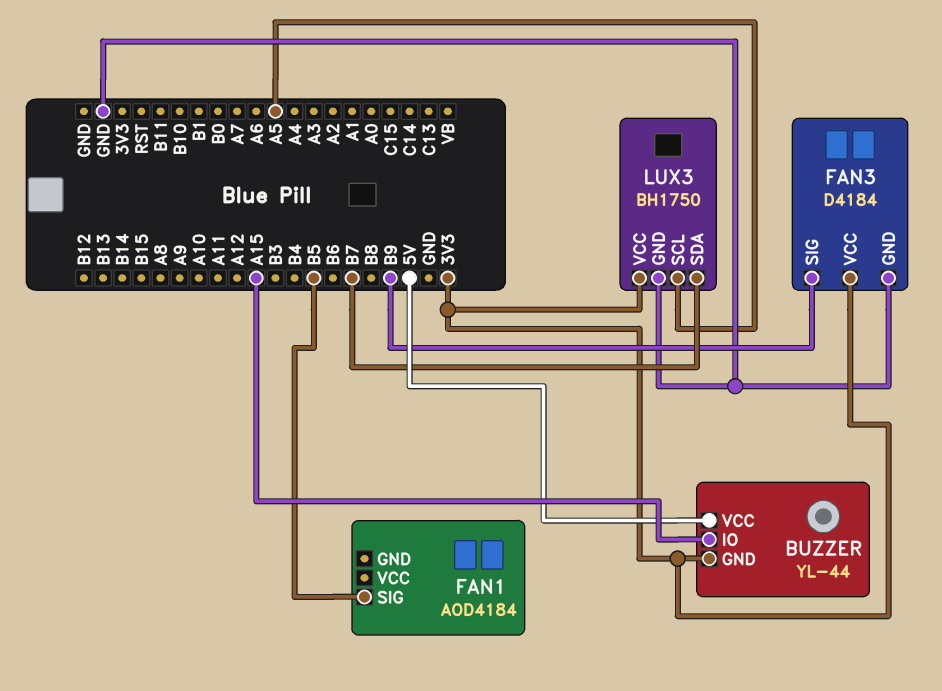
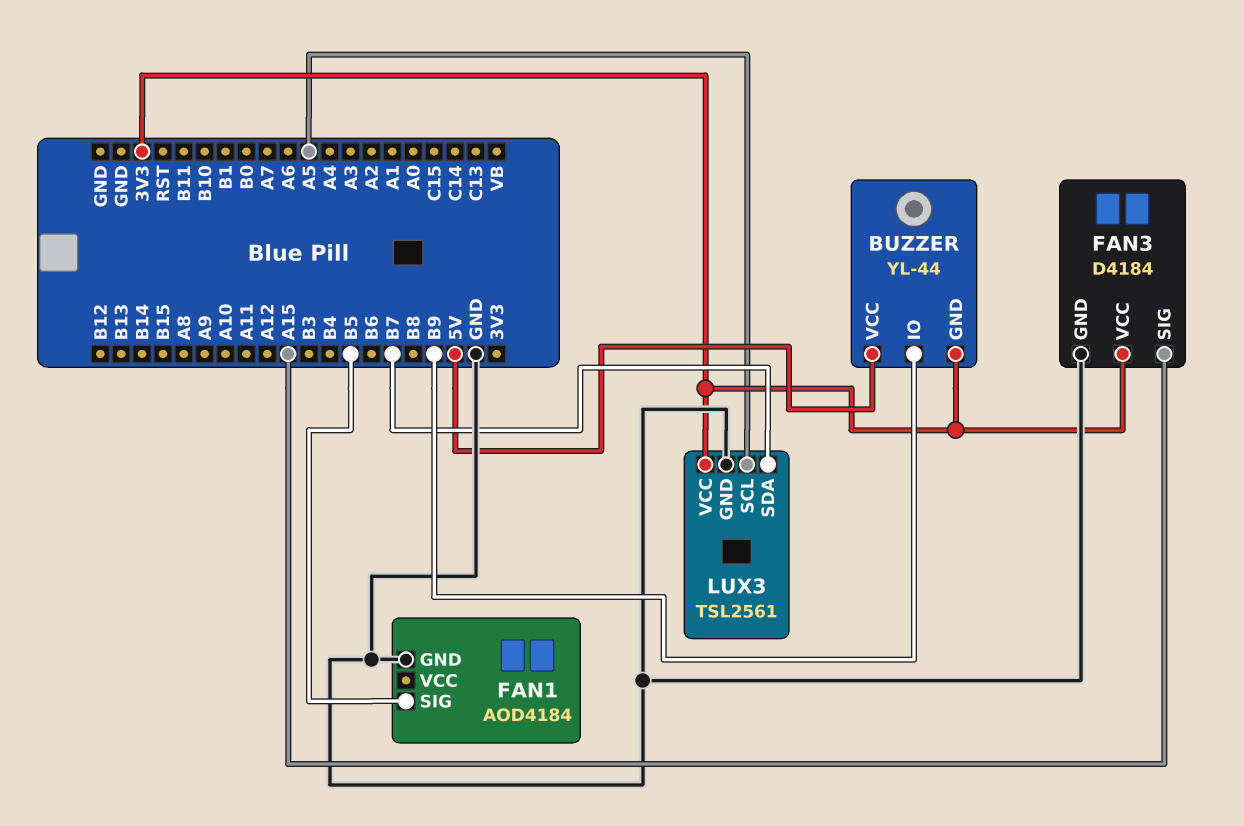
BUZZER pin IO: A15 -> B9
FAN1 pin GND: none -> GND
FAN3 pin SIG: B9 -> A15
LUX3: BH1750 -> TSL2561

